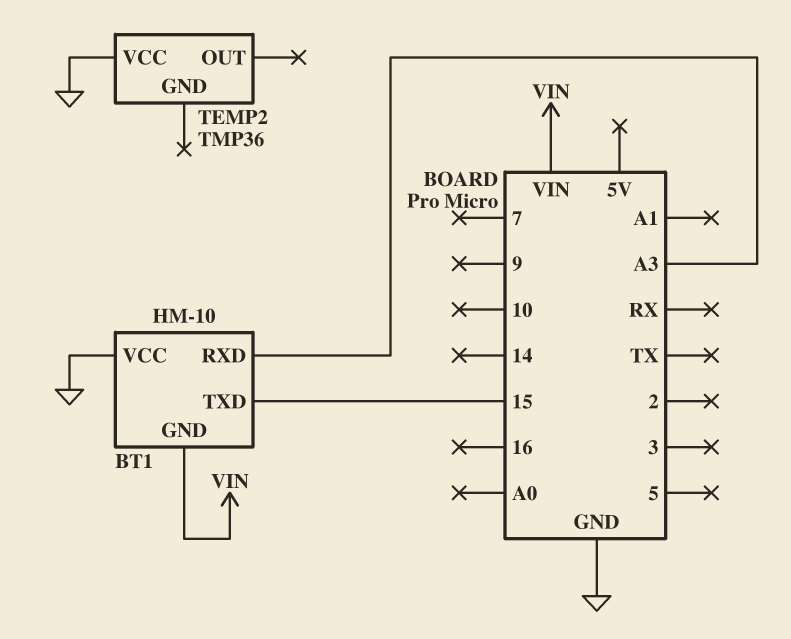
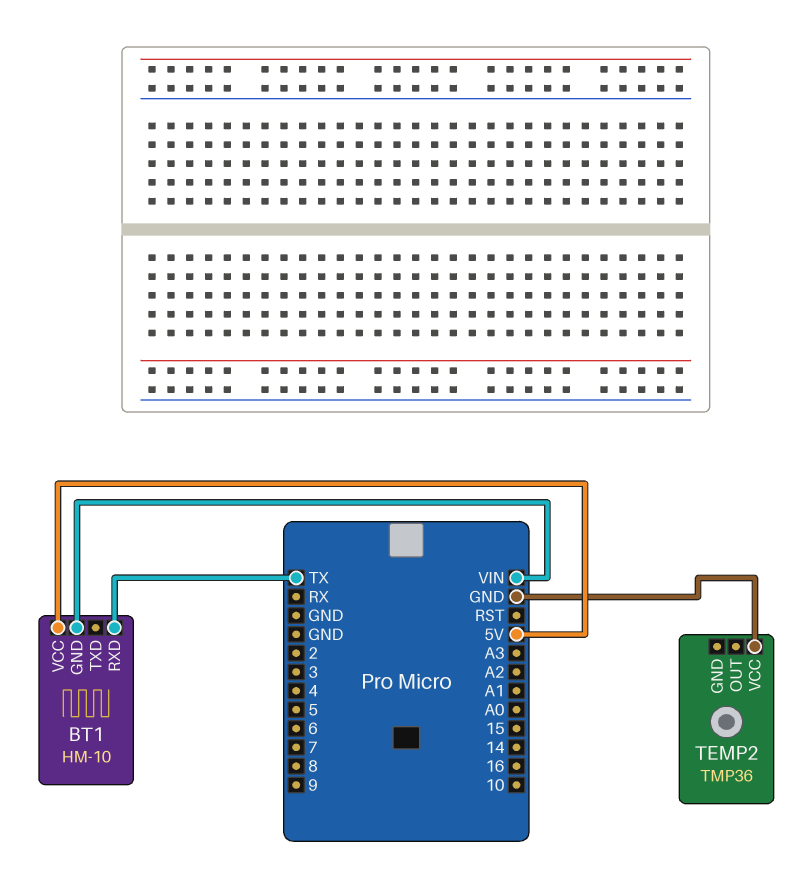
BT1 pin RXD: A3 -> TX
BT1 pin TXD: 15 -> none
BT1 pin VCC: GND -> 5V

